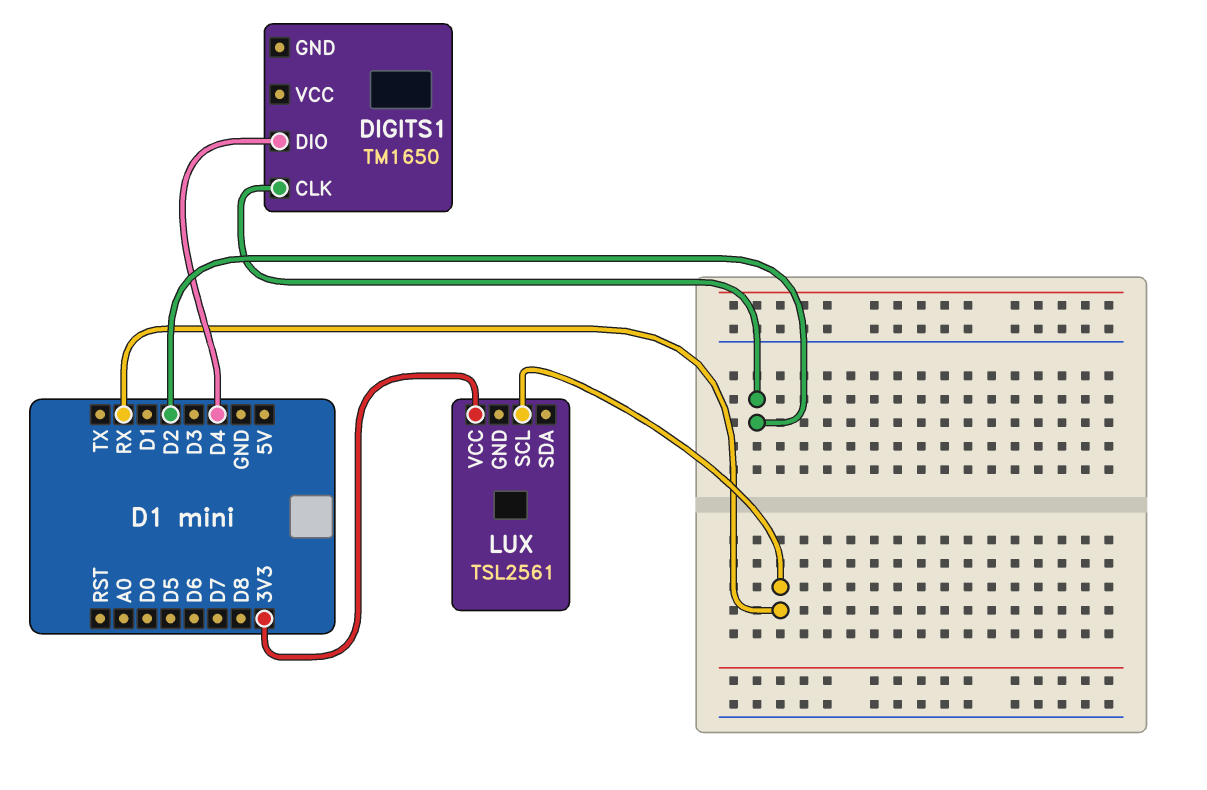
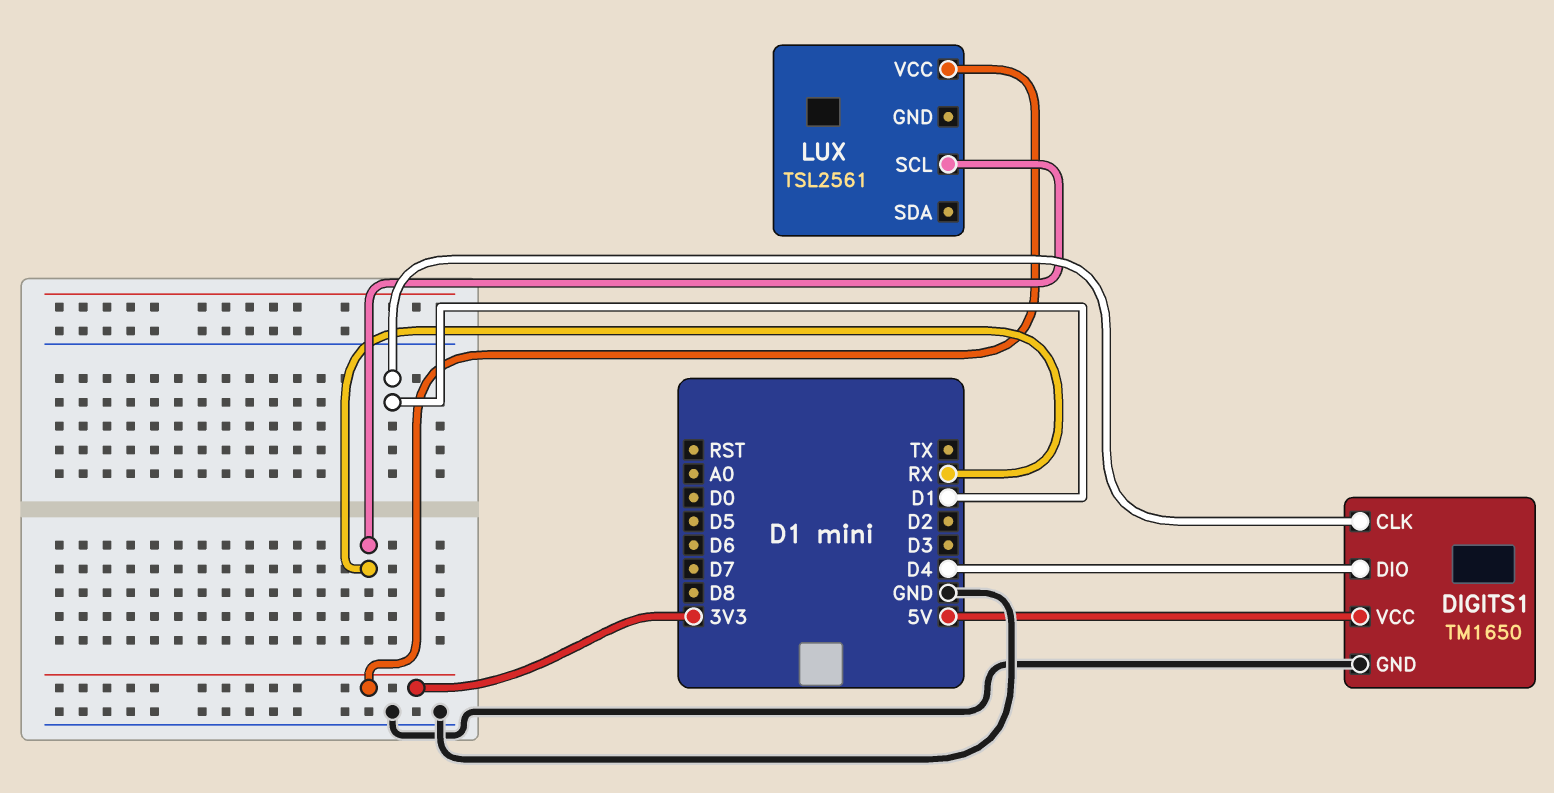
DIGITS1 pin CLK: D2 -> D1
DIGITS1 pin GND: none -> GND
DIGITS1 pin VCC: none -> 5V

